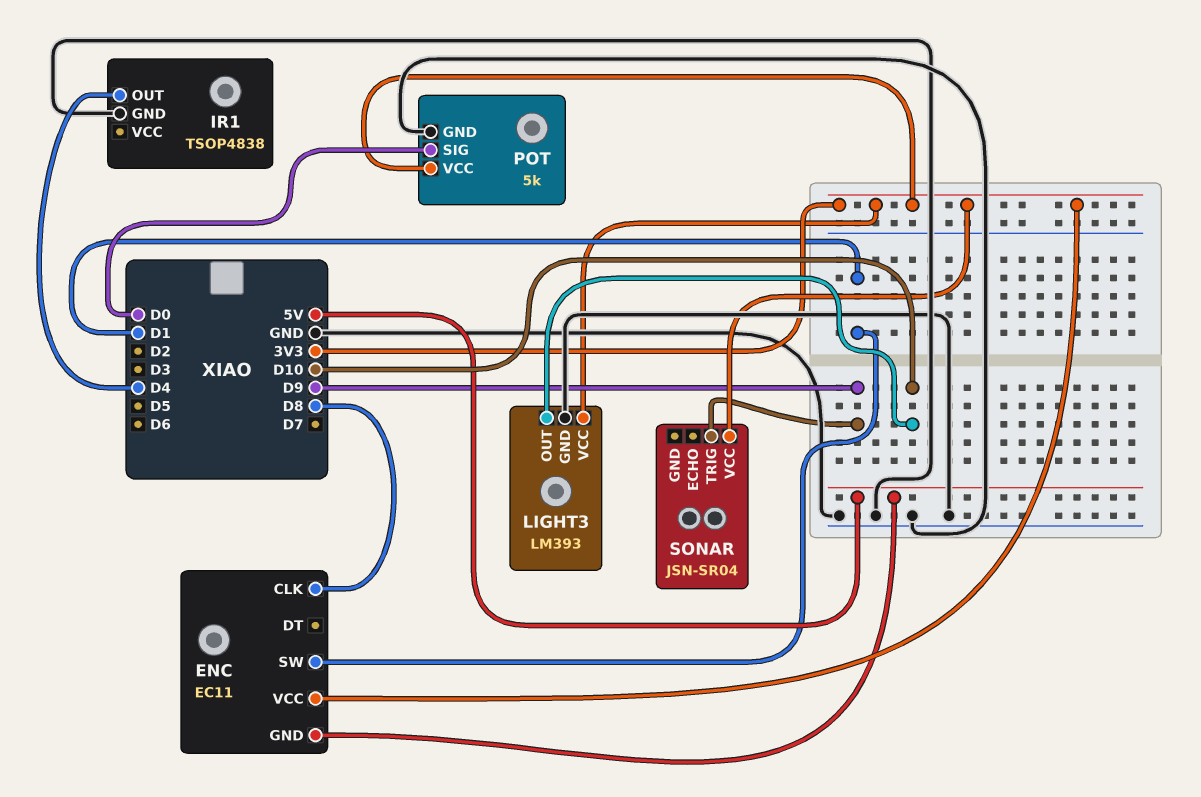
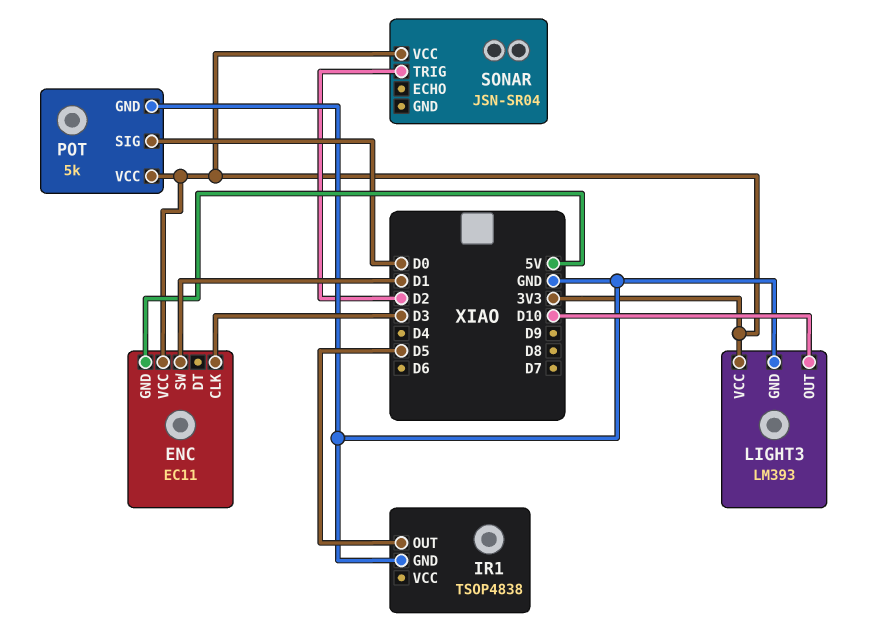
ENC pin CLK: D8 -> D3
IR1 pin OUT: D4 -> D5
SONAR pin TRIG: D9 -> D2

